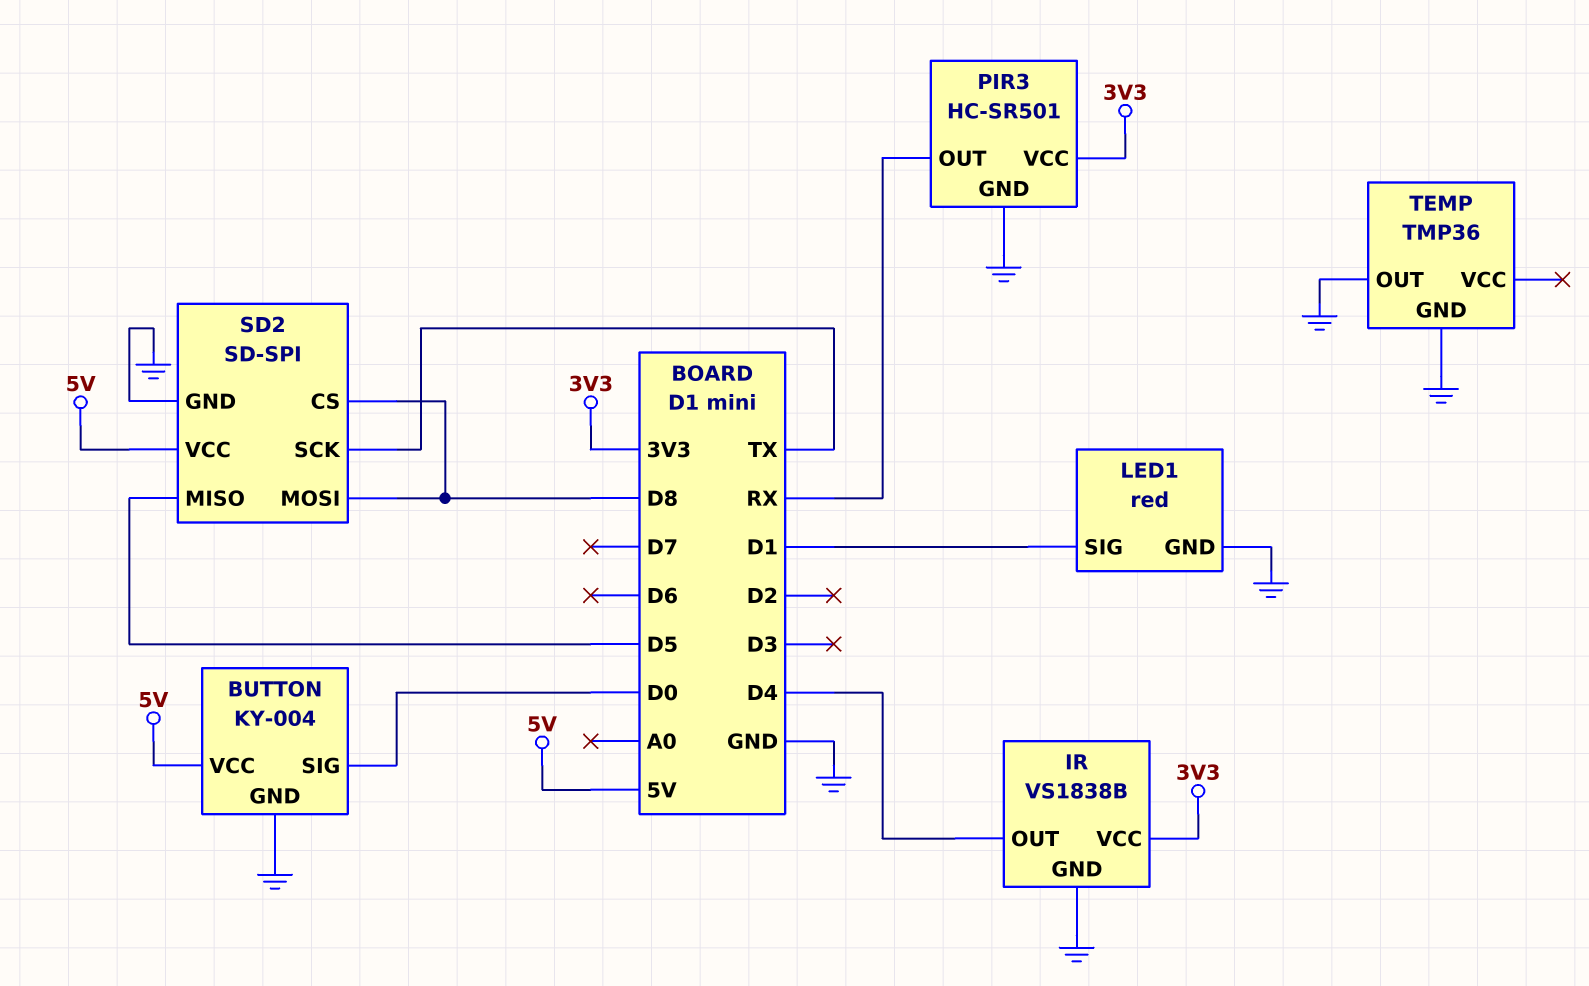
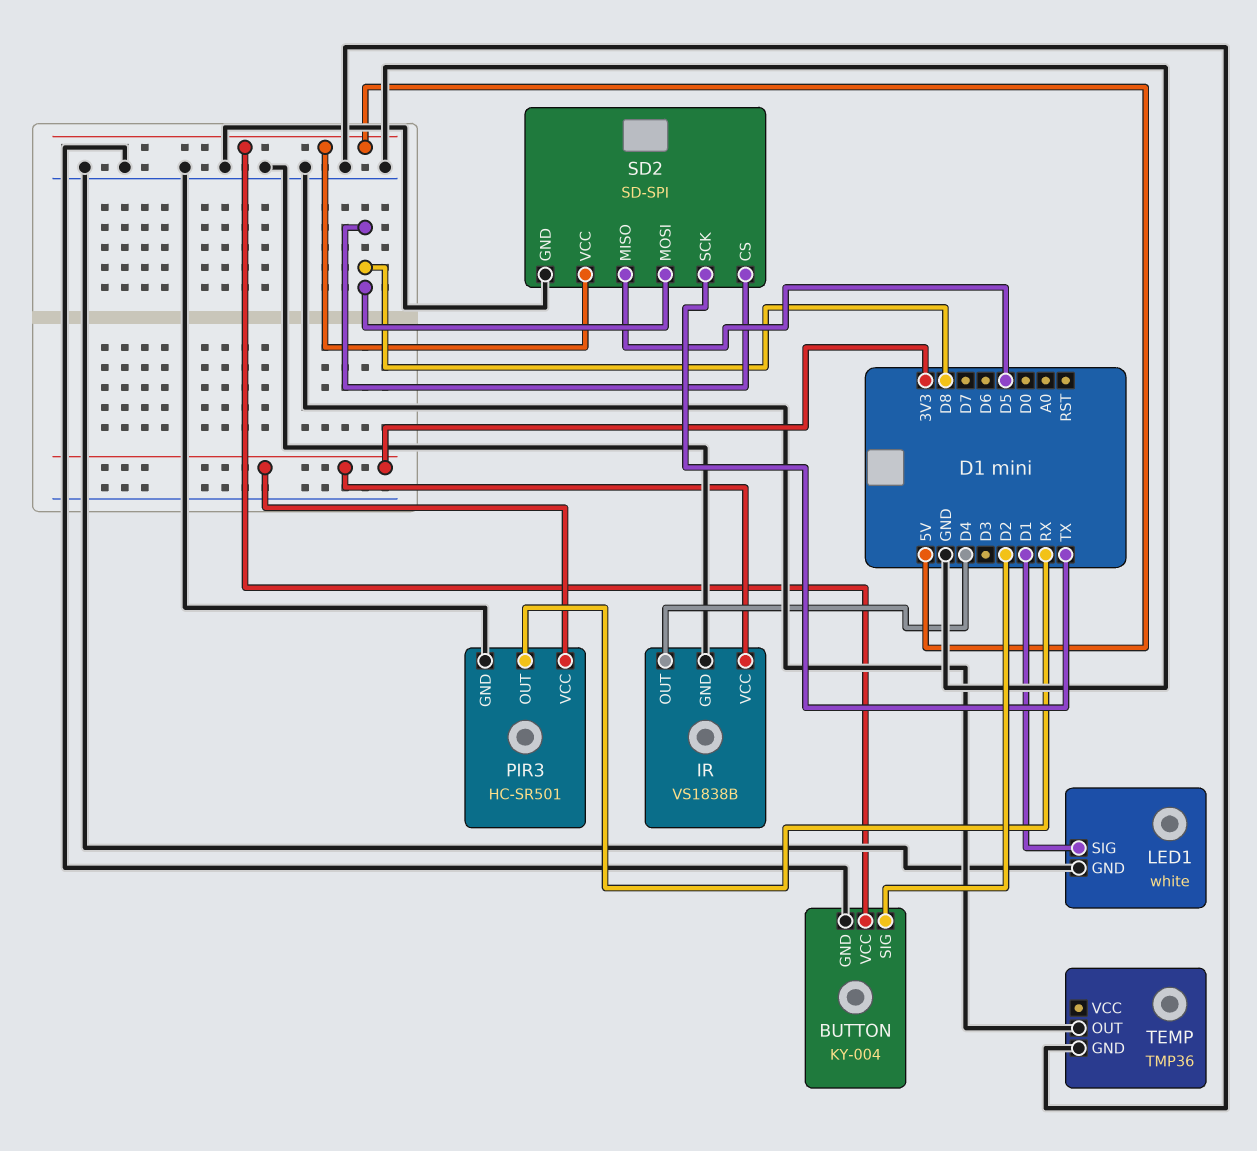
BUTTON pin SIG: D0 -> D2
LED1: red -> white

